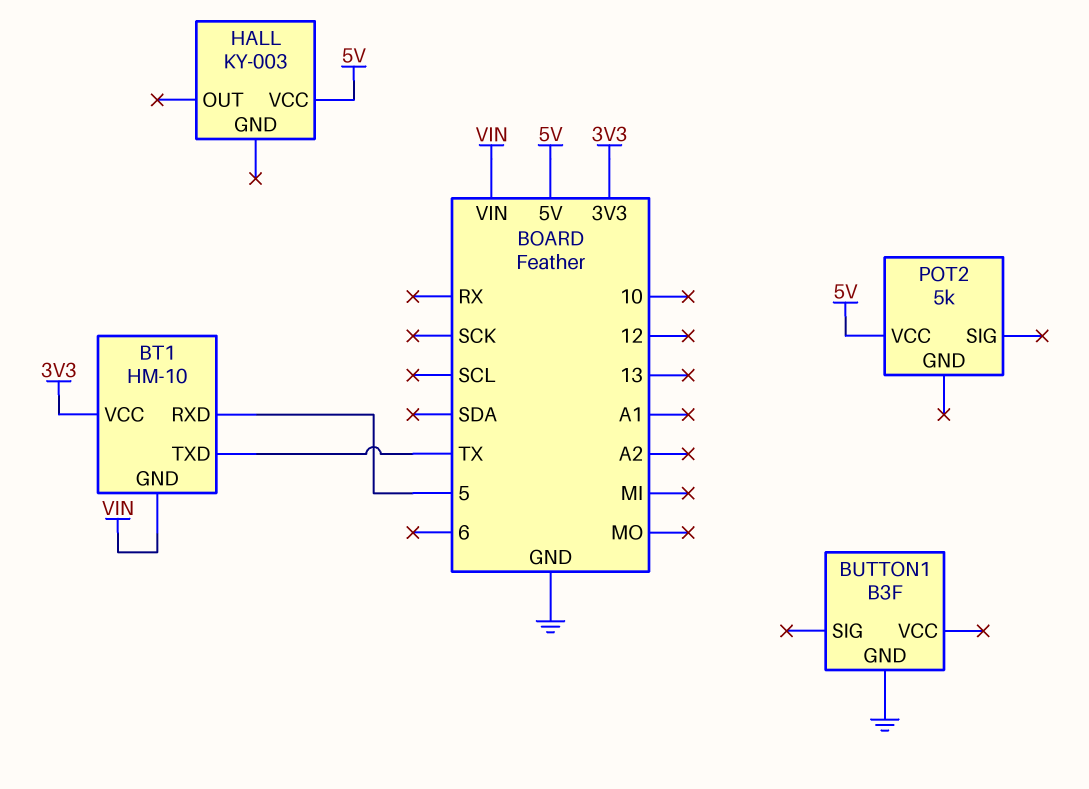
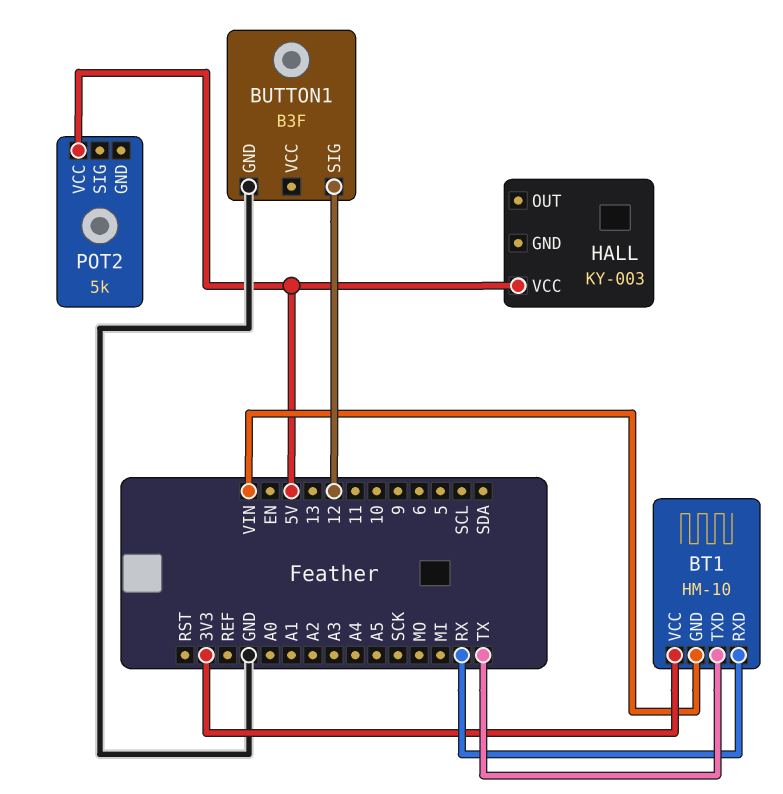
BT1 pin RXD: 5 -> RX
BUTTON1 pin SIG: none -> 12

